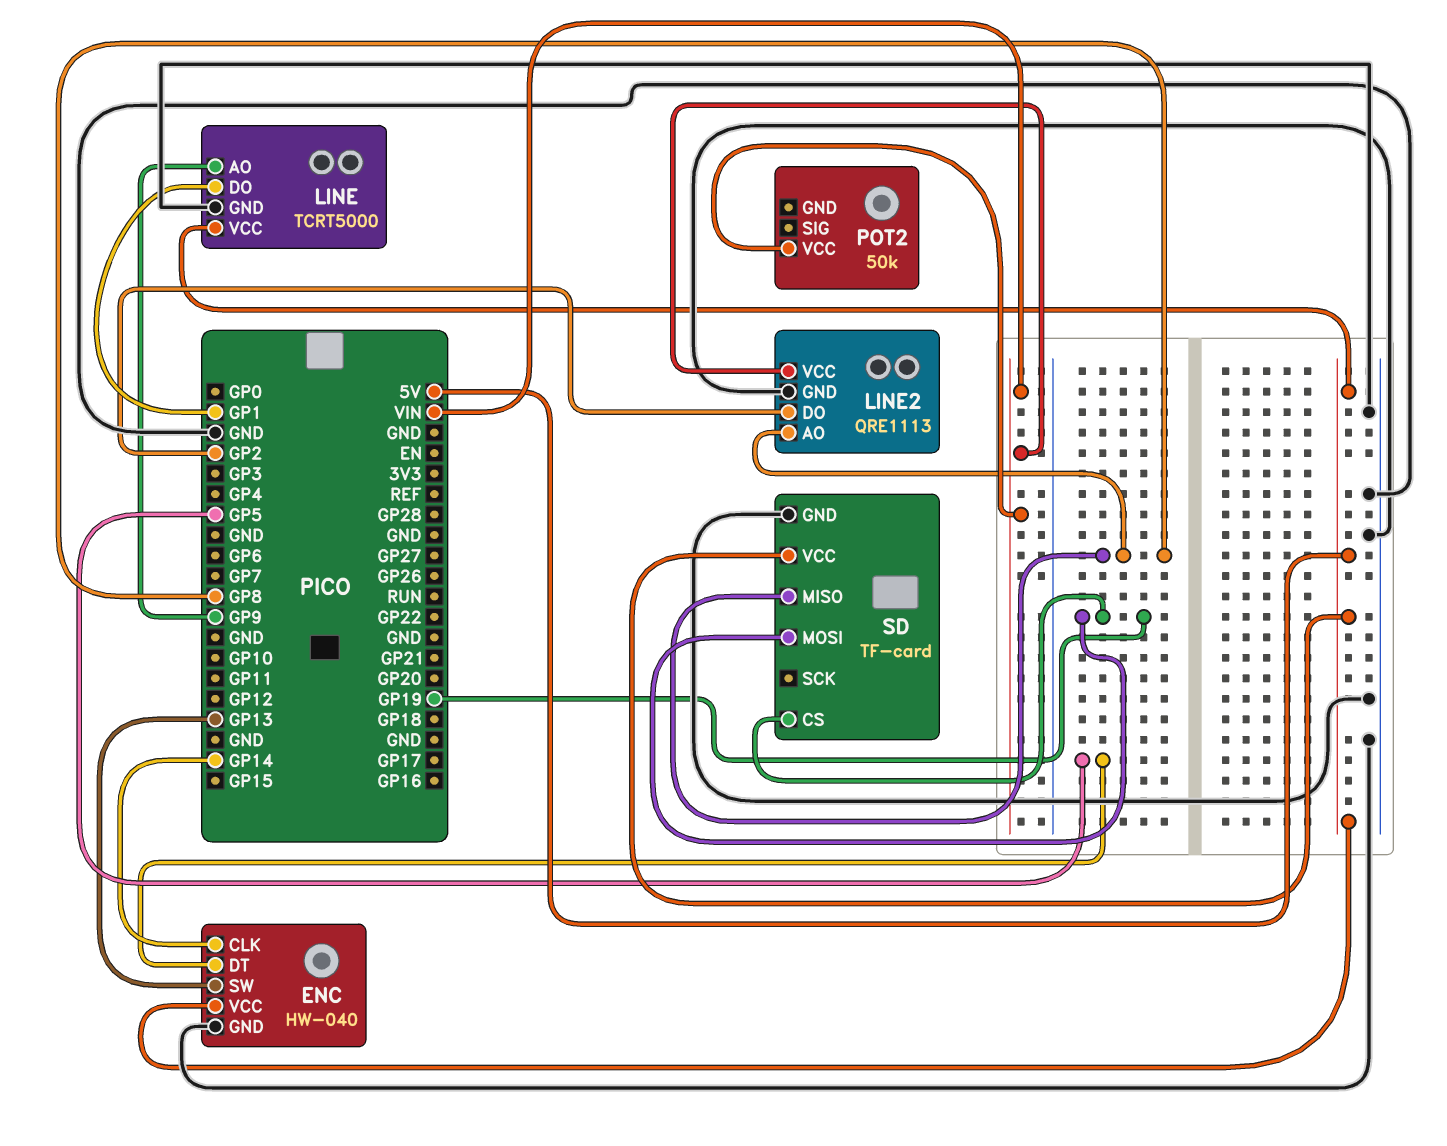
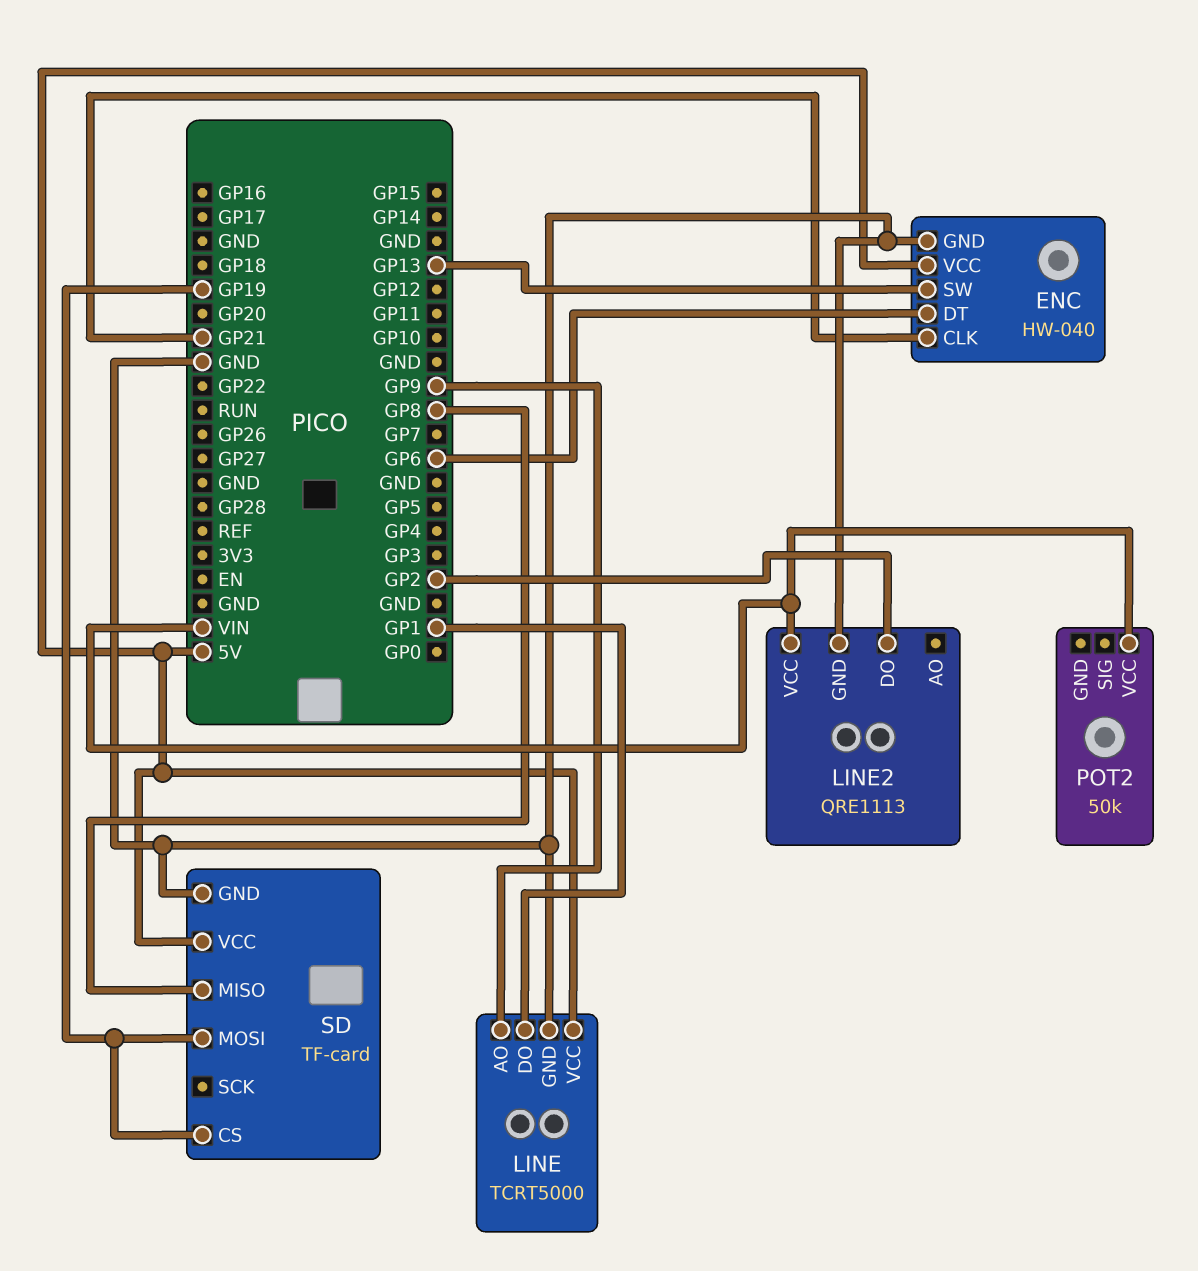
ENC pin CLK: GP14 -> GP21
ENC pin DT: GP5 -> GP6
LINE2 pin AO: GP8 -> none

